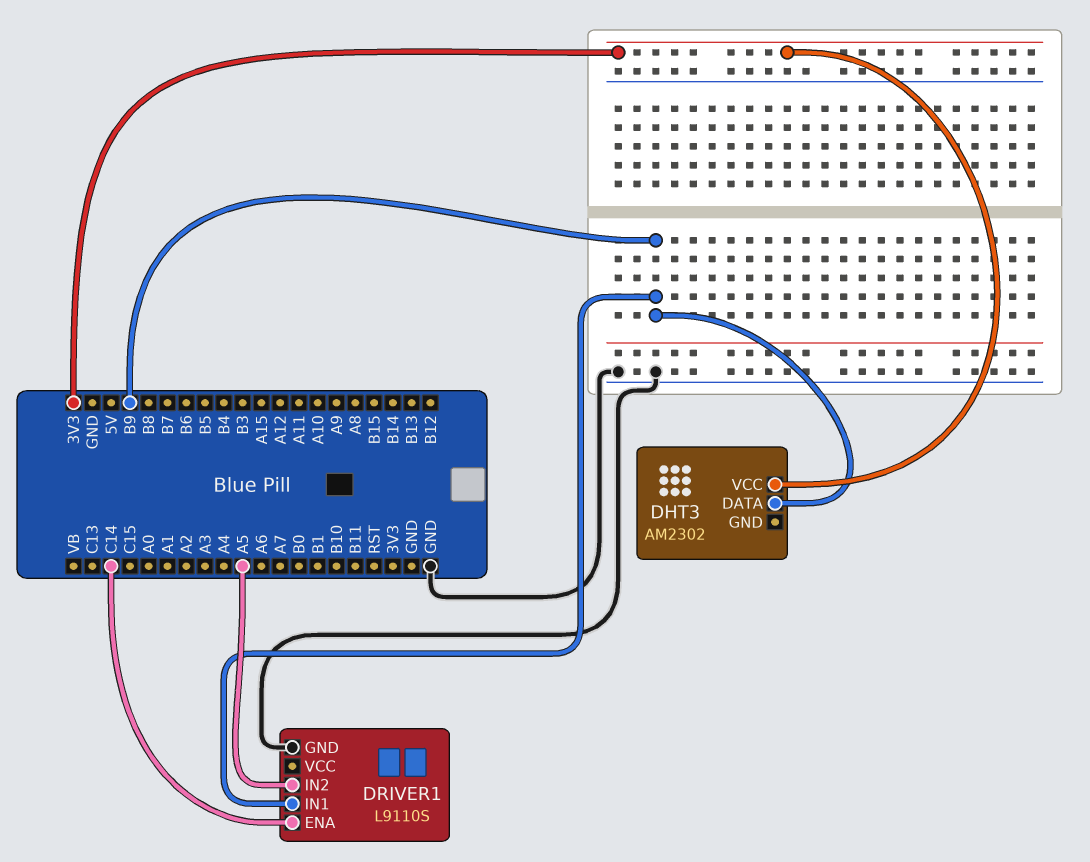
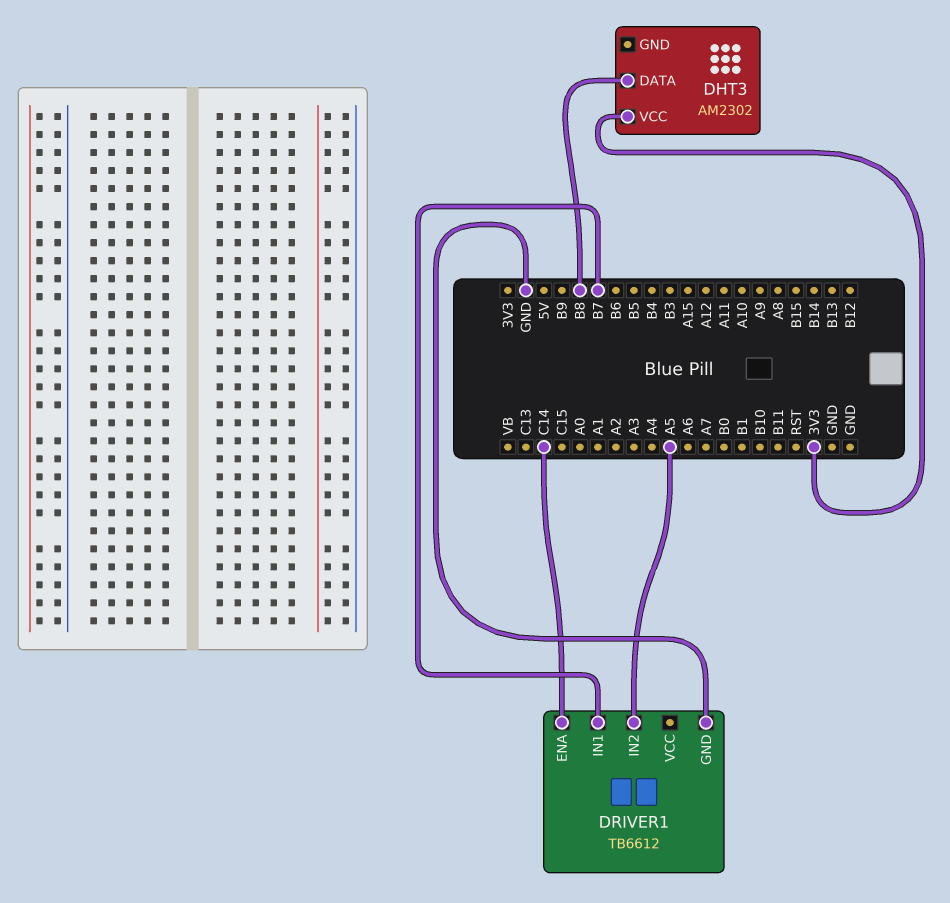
DHT3 pin DATA: B9 -> B8
DRIVER1: L9110S -> TB6612
DRIVER1 pin IN1: B9 -> B7

